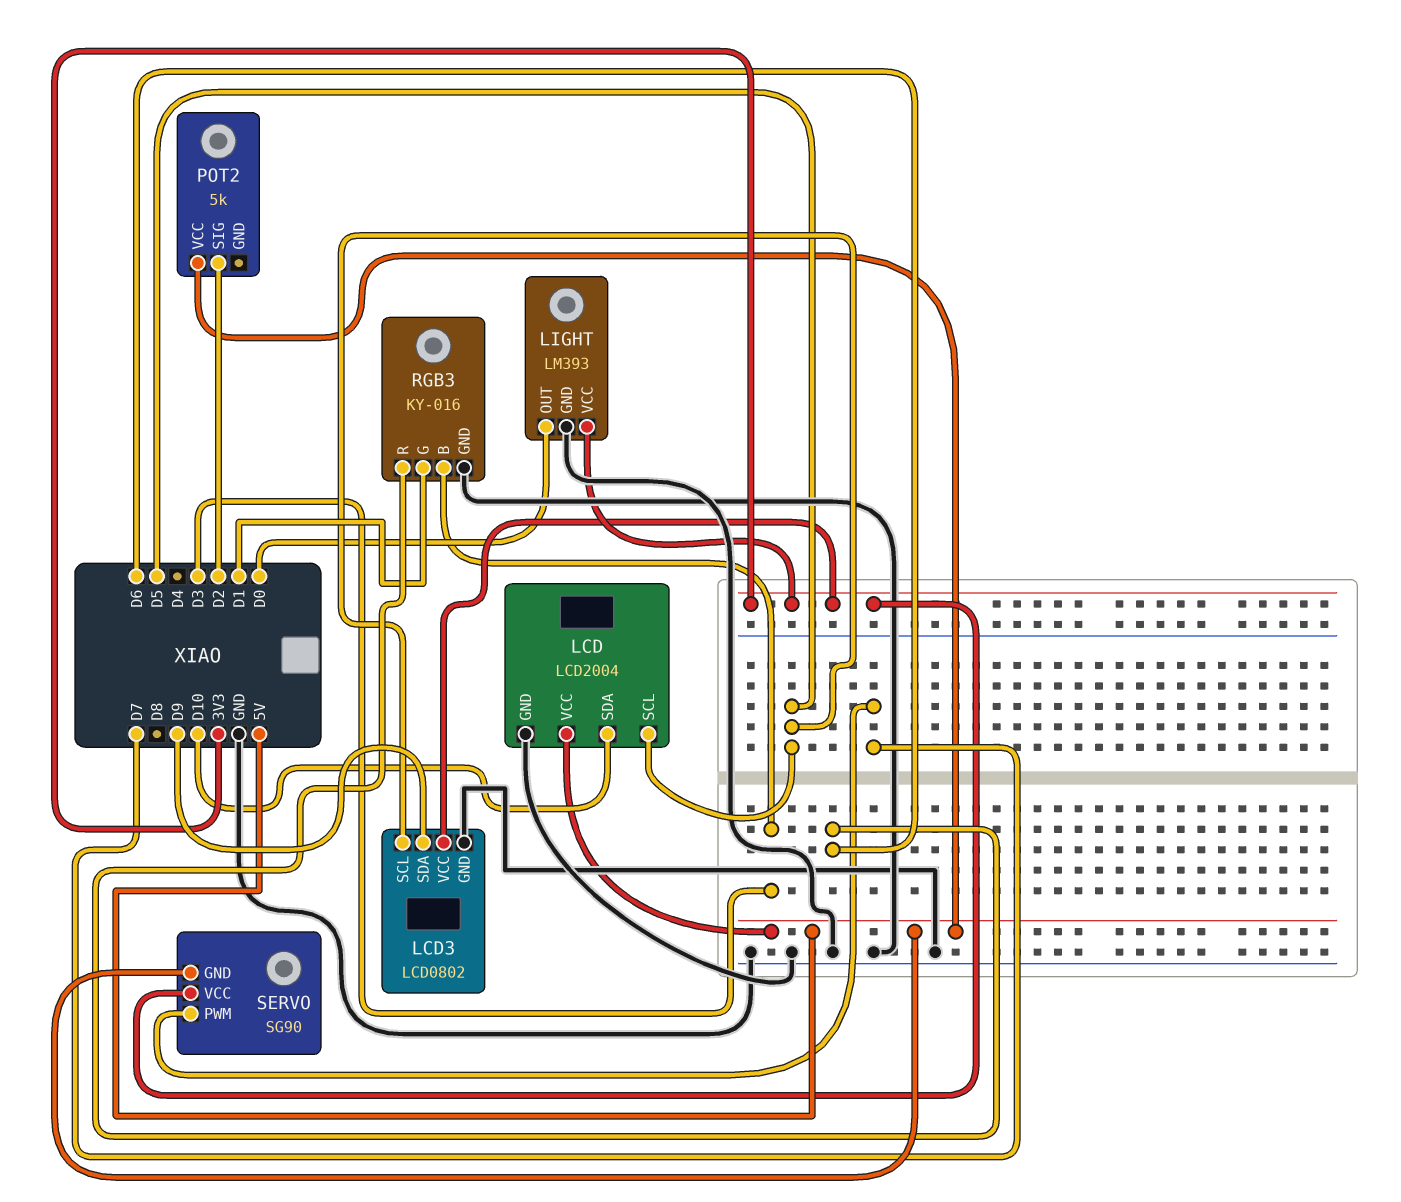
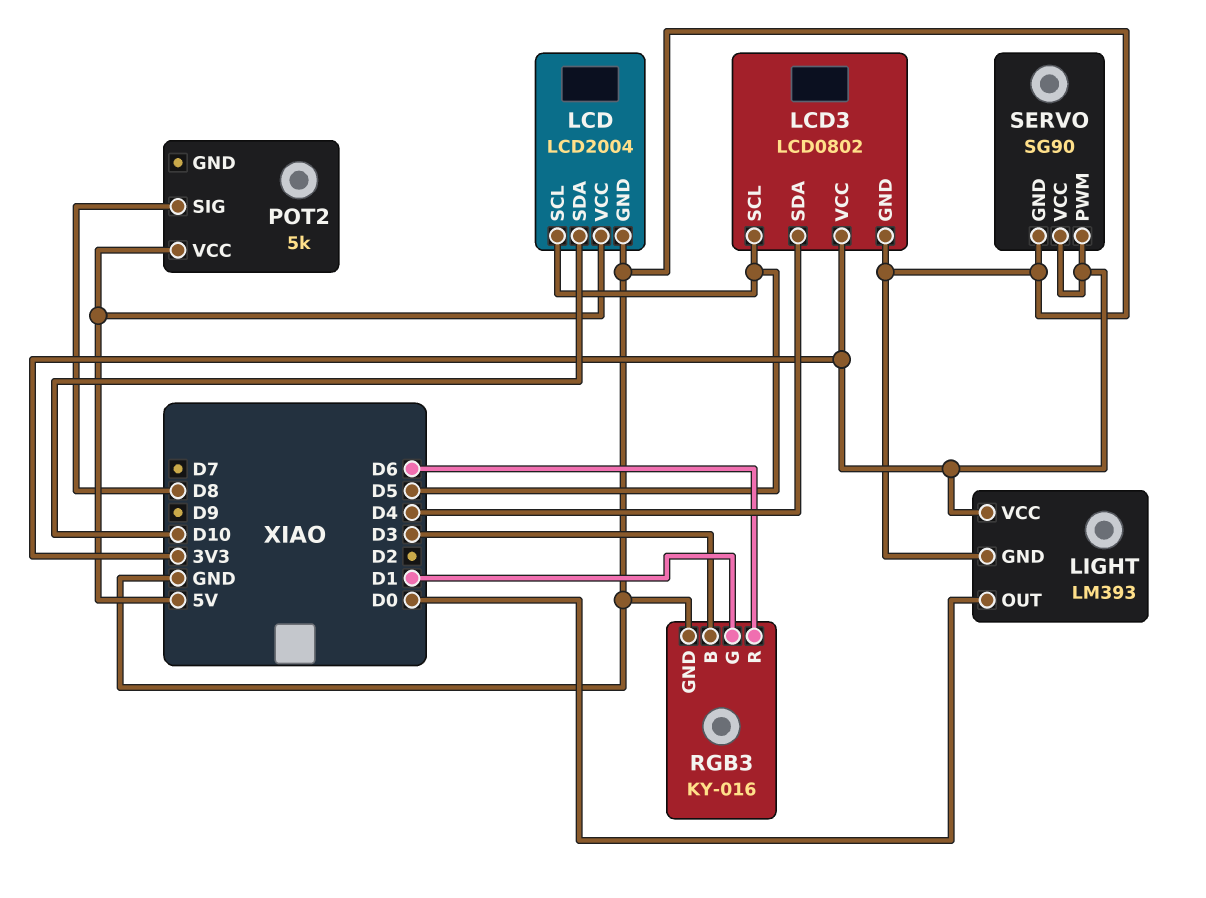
LCD3 pin SDA: D9 -> D4
POT2 pin SIG: D2 -> D8
SERVO pin GND: 5V -> GND
SERVO pin PWM: D7 -> 3V3

